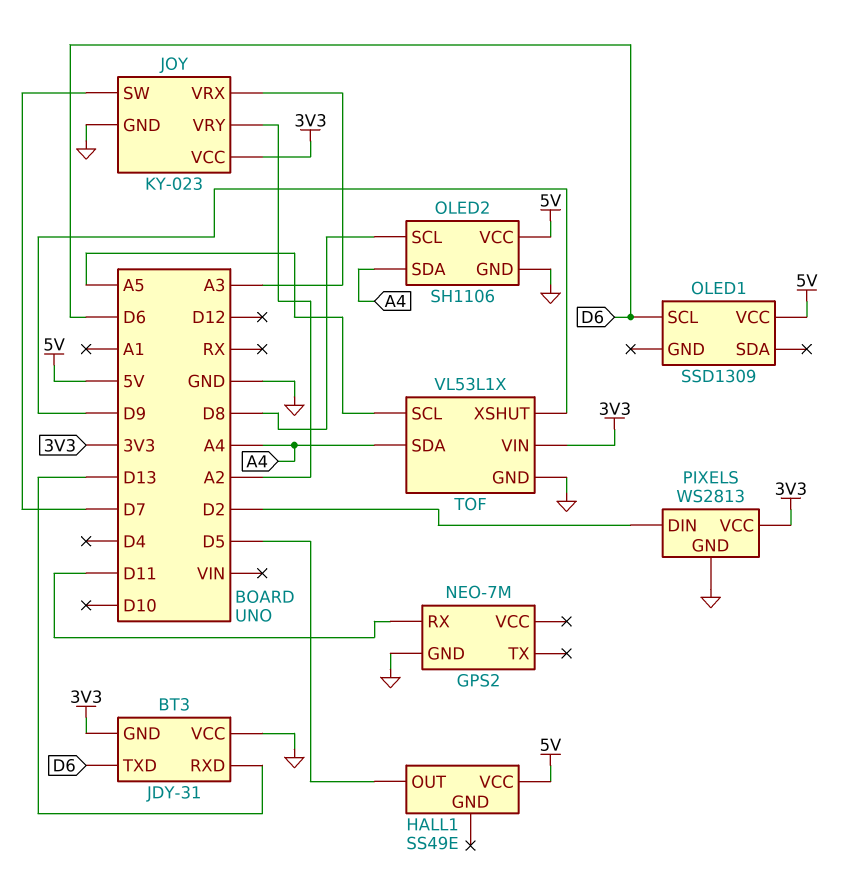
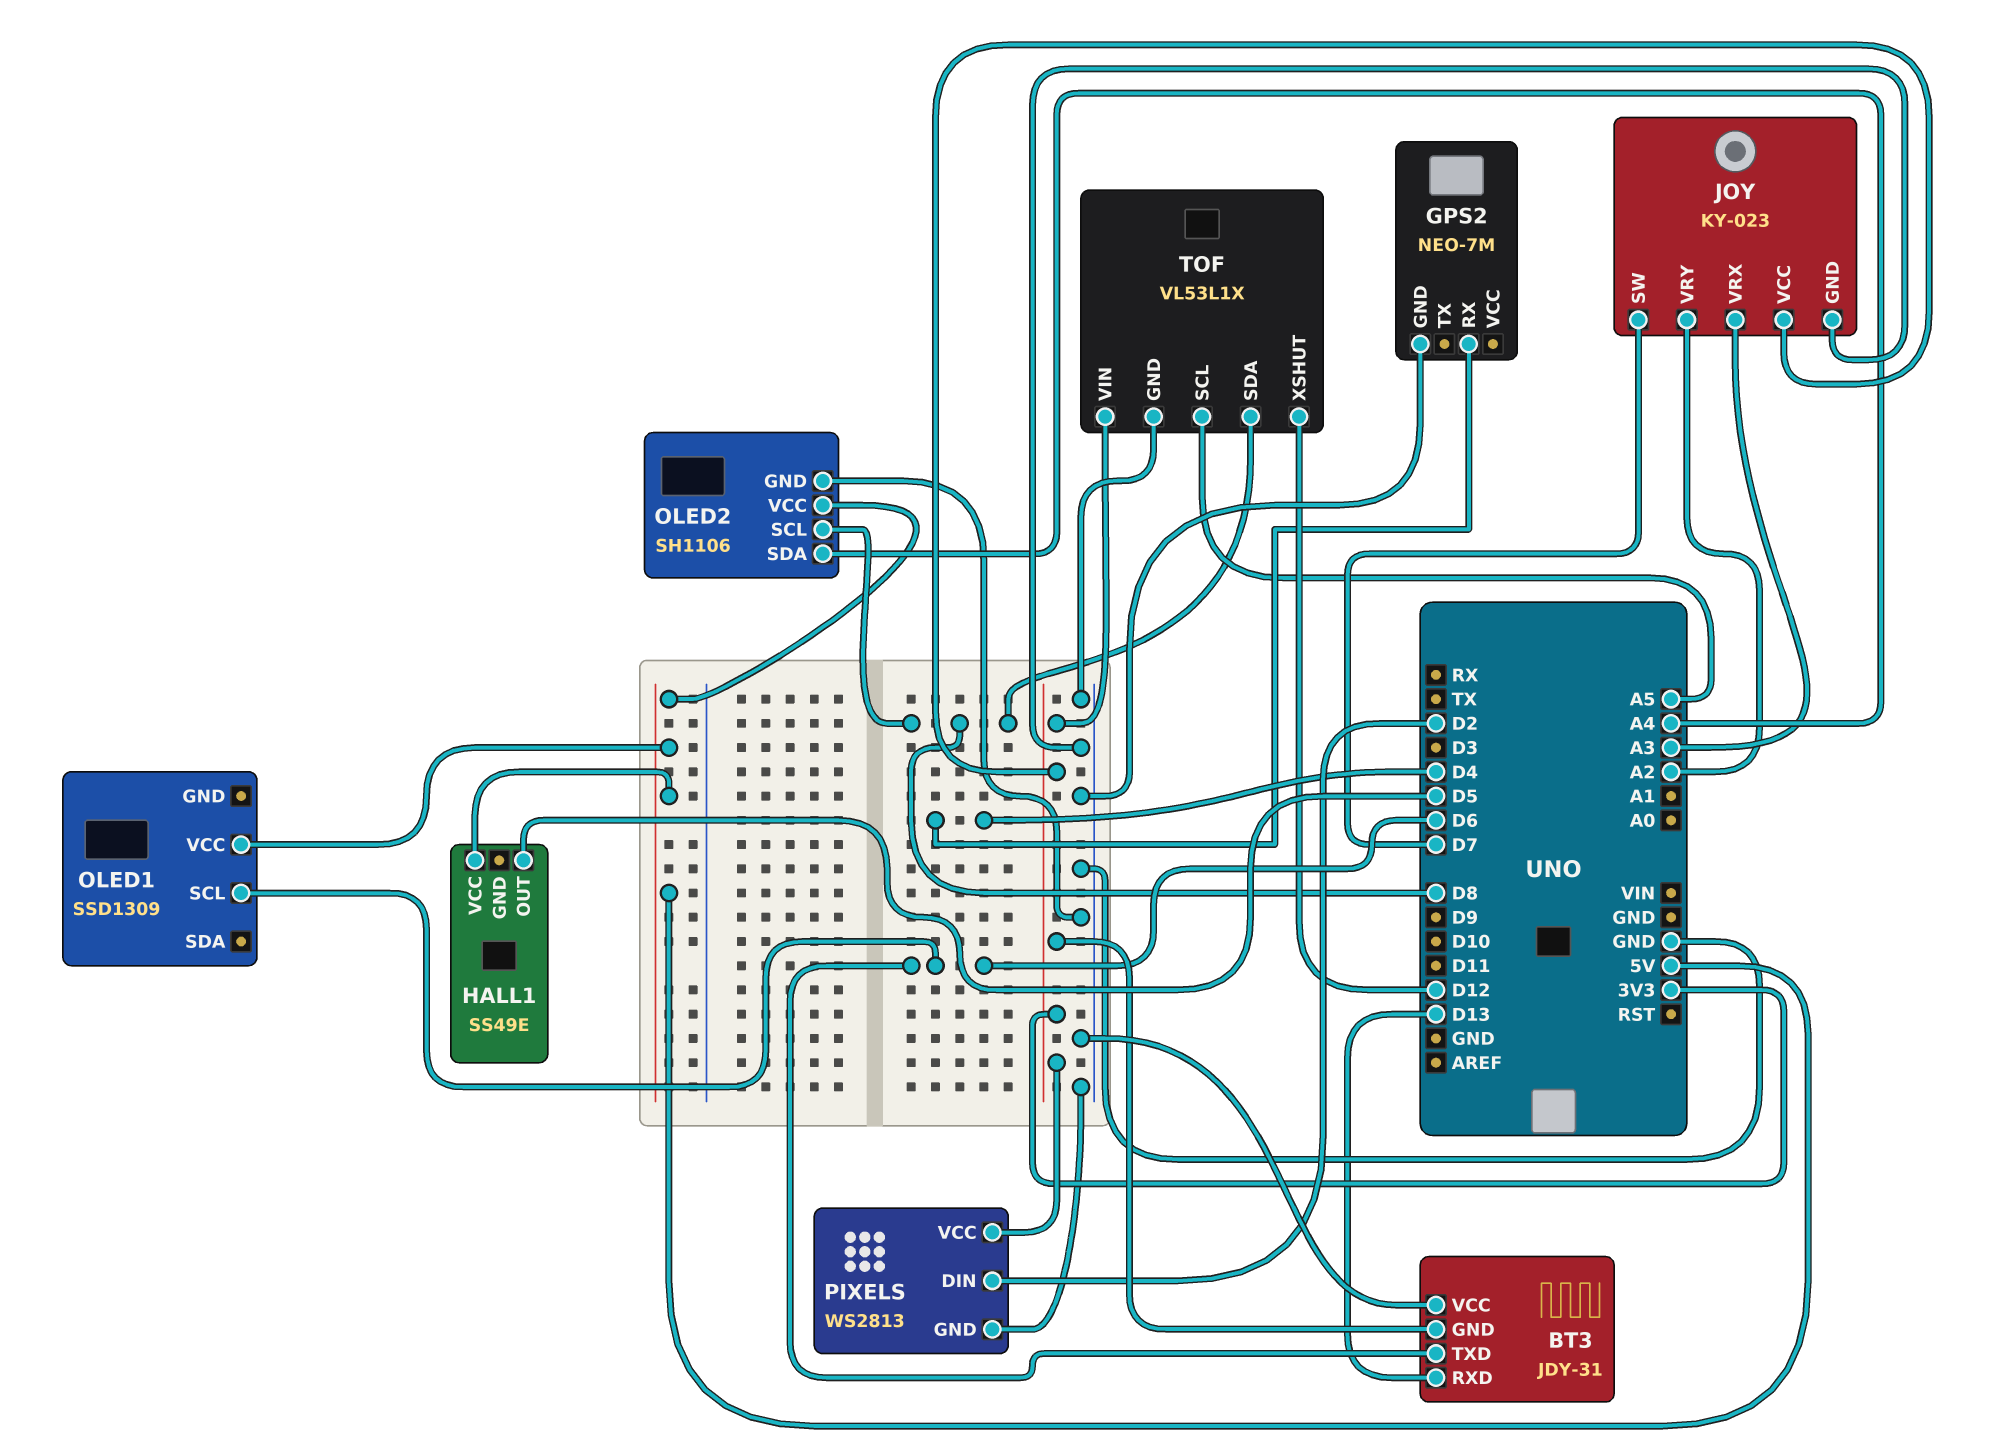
GPS2 pin RX: D11 -> D4
TOF pin SDA: A4 -> D8
TOF pin XSHUT: D9 -> D12

